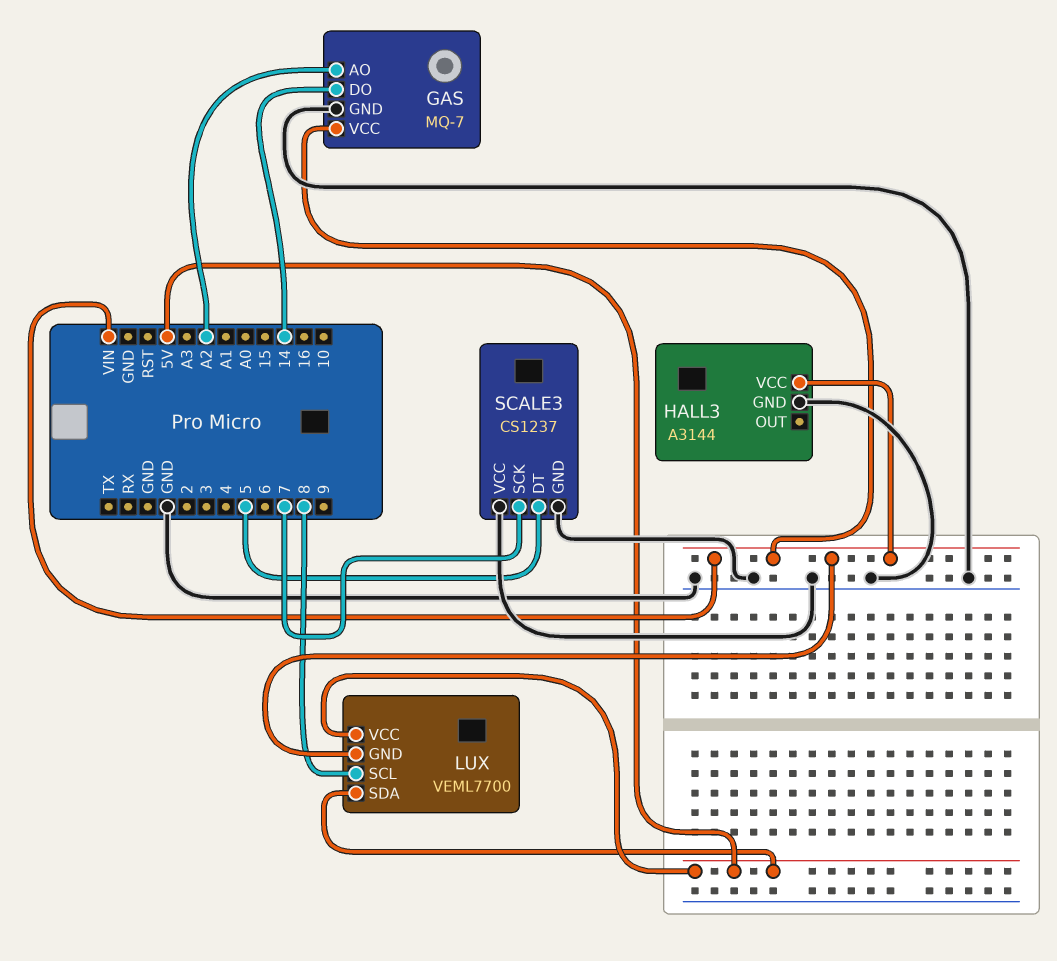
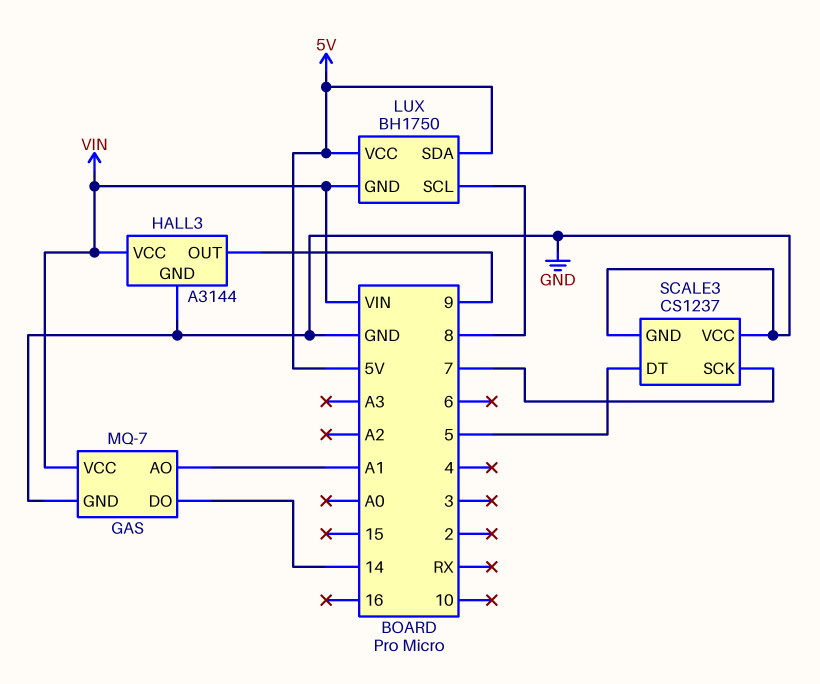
GAS pin AO: A2 -> A1
HALL3 pin OUT: none -> 9
LUX: VEML7700 -> BH1750

